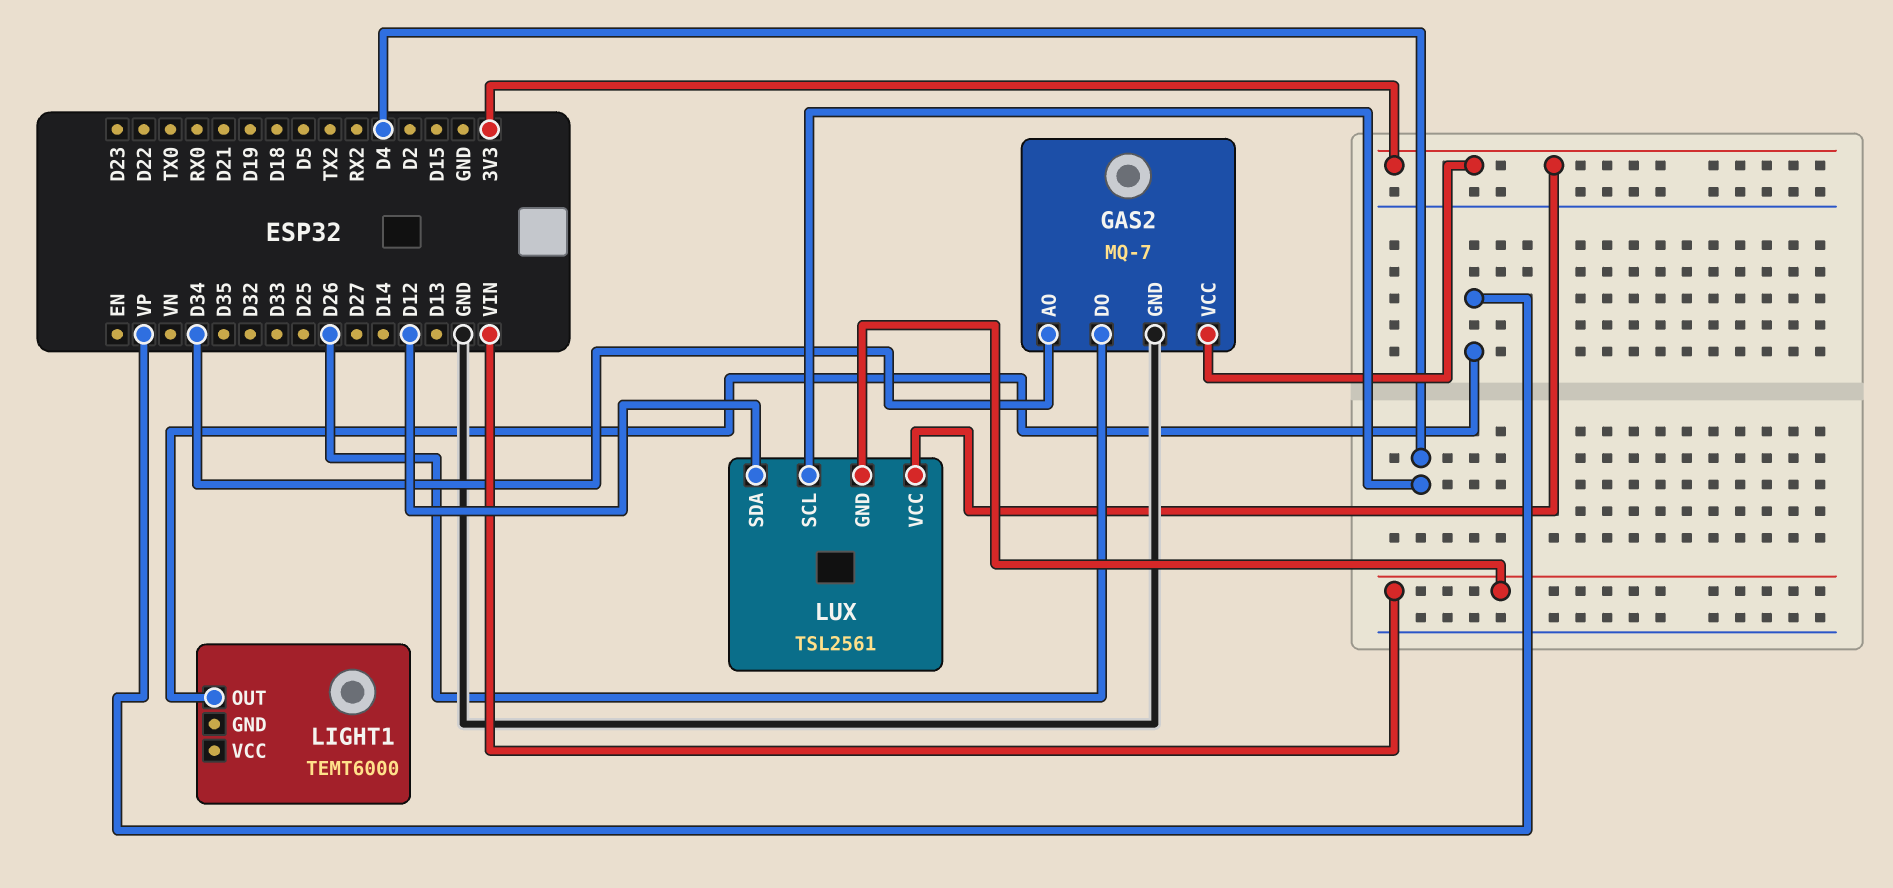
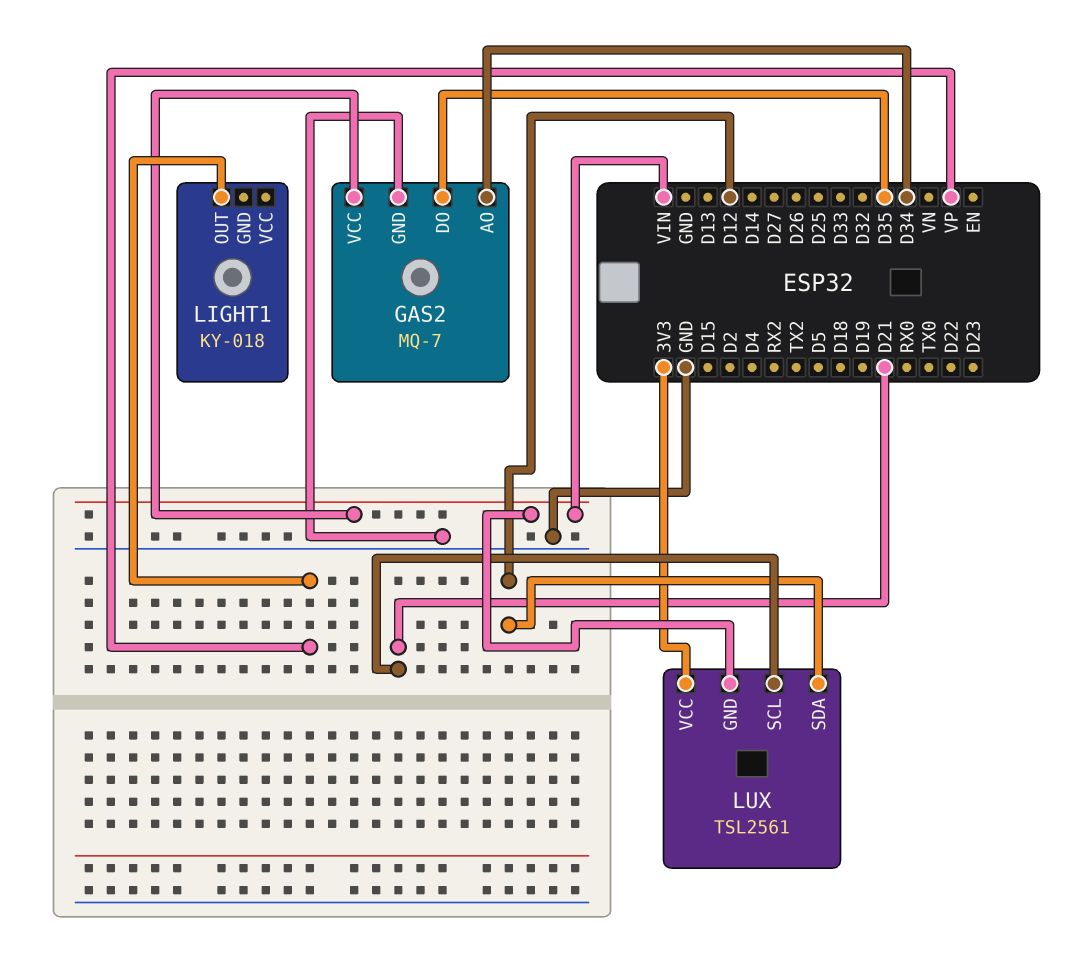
GAS2 pin DO: D26 -> D35
GAS2 pin VCC: 3V3 -> VIN
LIGHT1: TEMT6000 -> KY-018
LUX pin SCL: D4 -> D21

